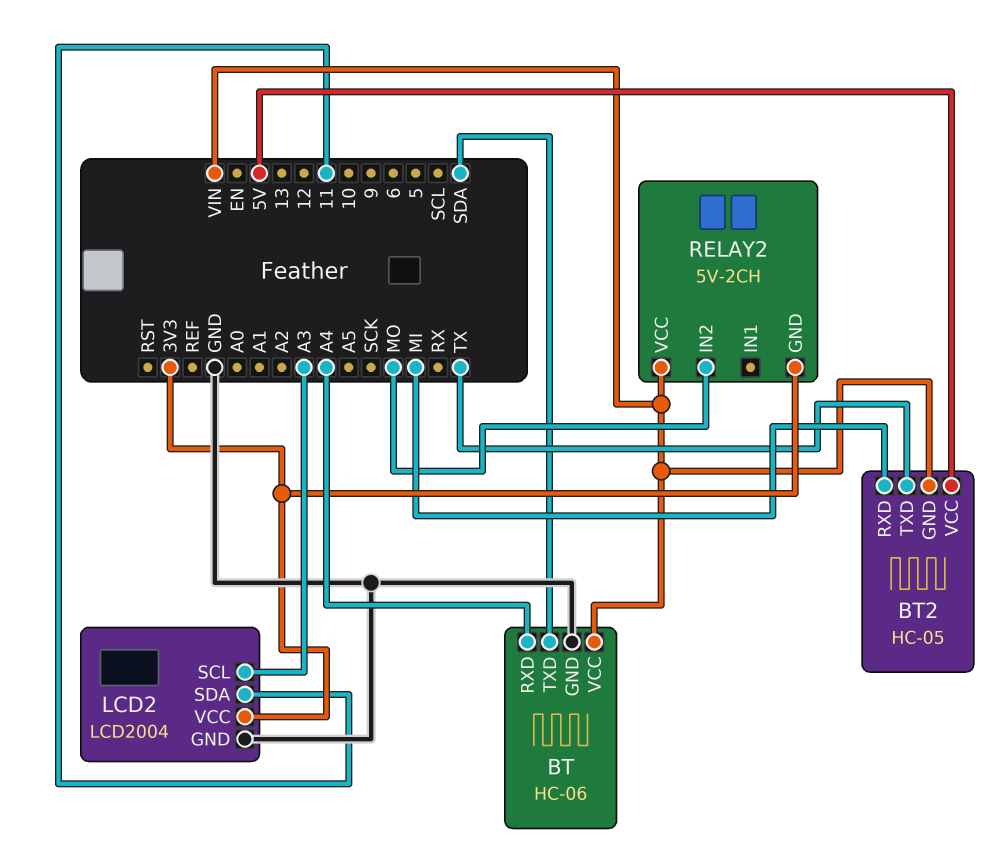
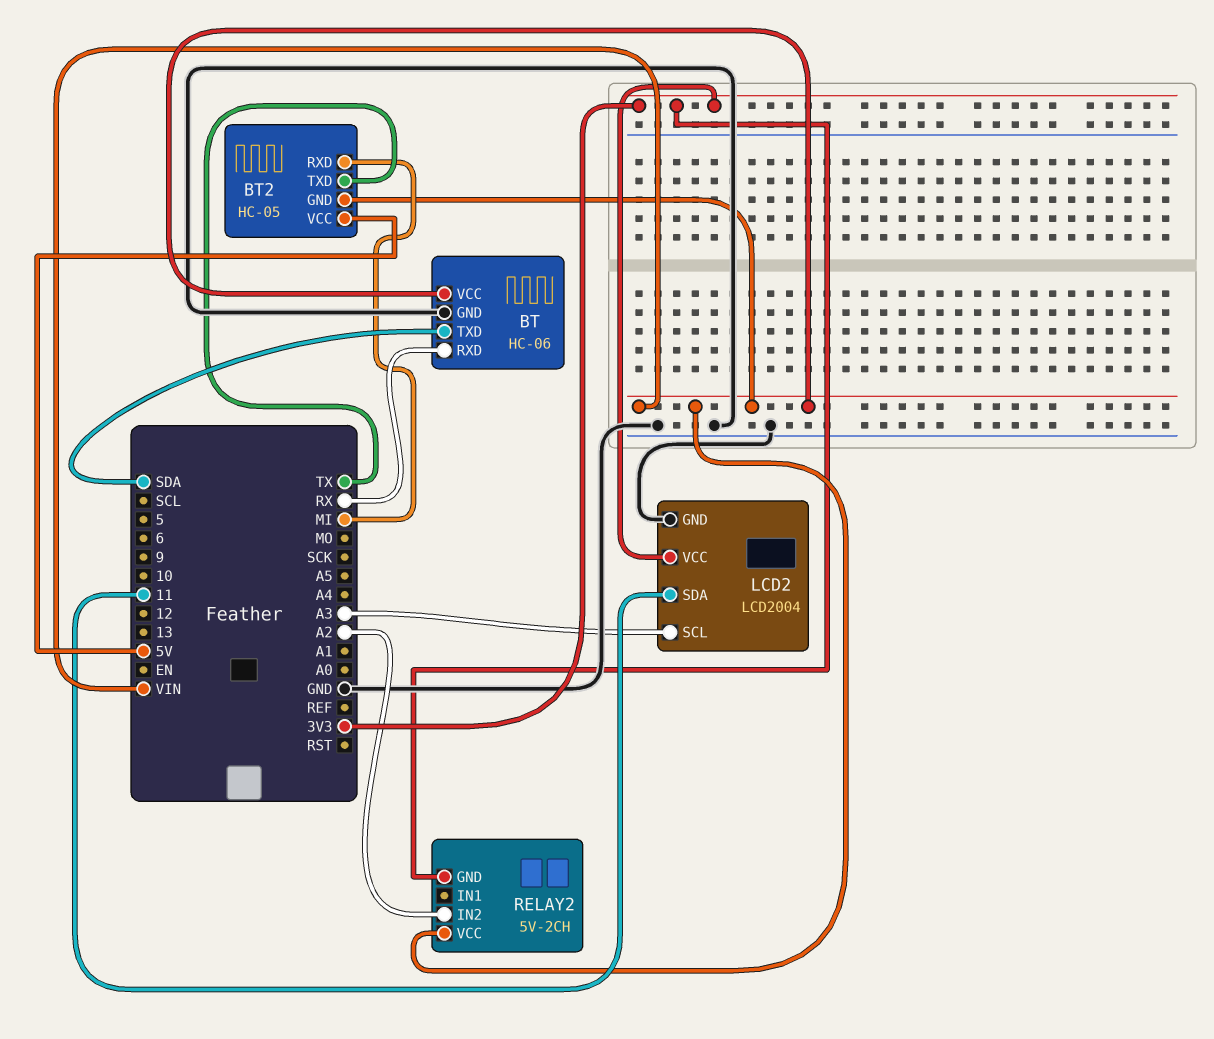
BT pin RXD: A4 -> RX
RELAY2 pin IN2: MO -> A2

